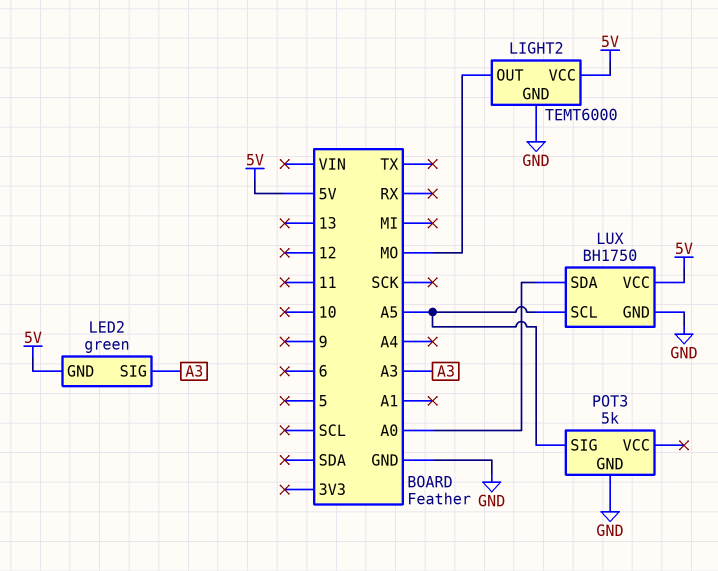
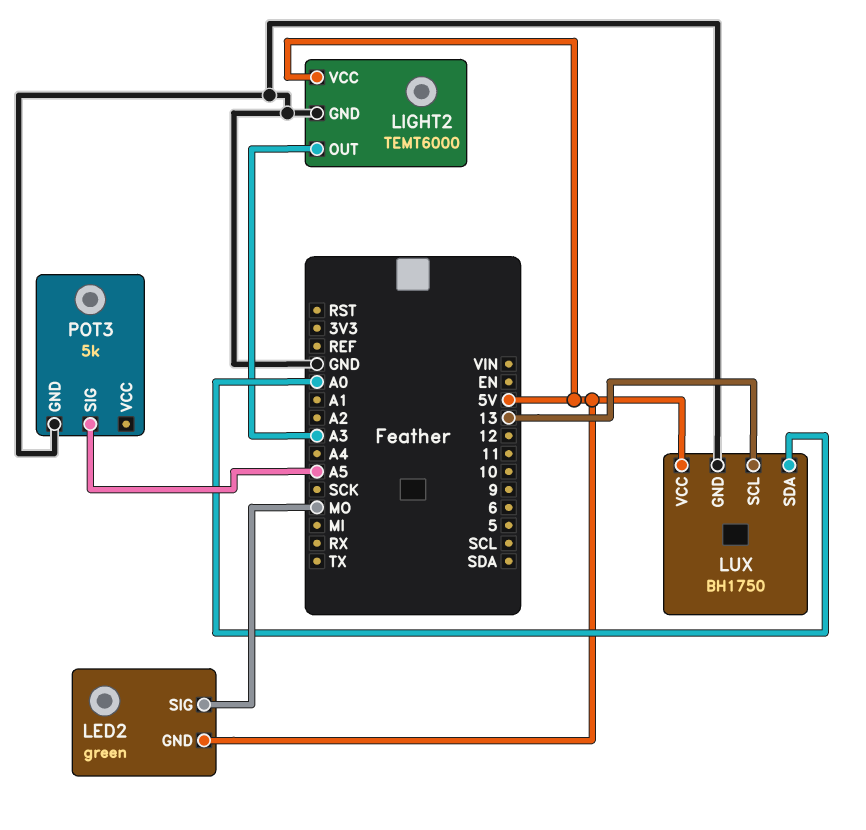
LED2 pin SIG: A3 -> MO
LIGHT2 pin OUT: MO -> A3
LUX pin SCL: A5 -> 13

